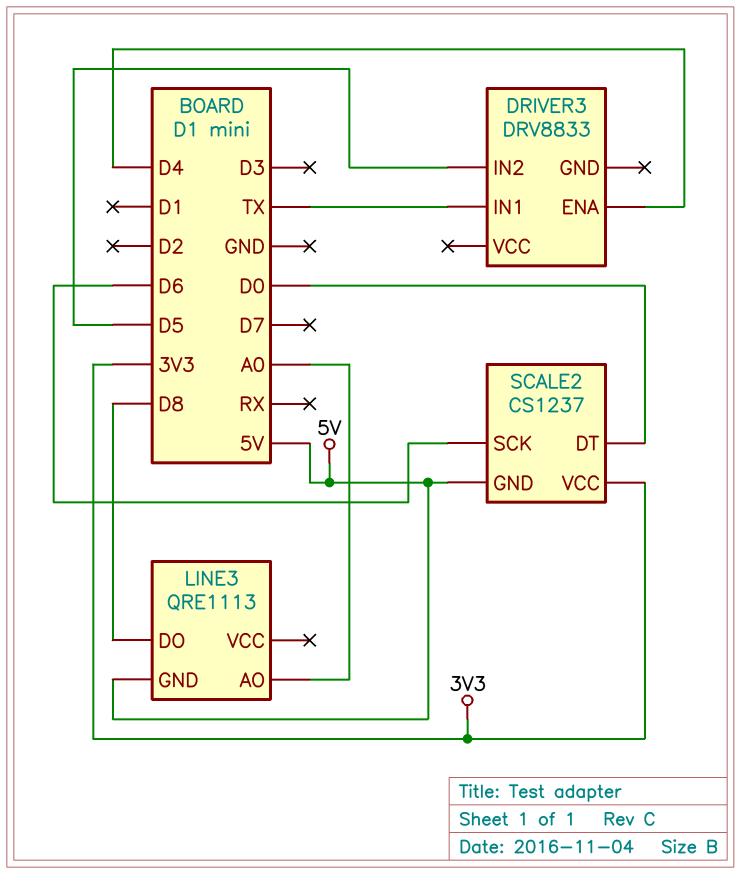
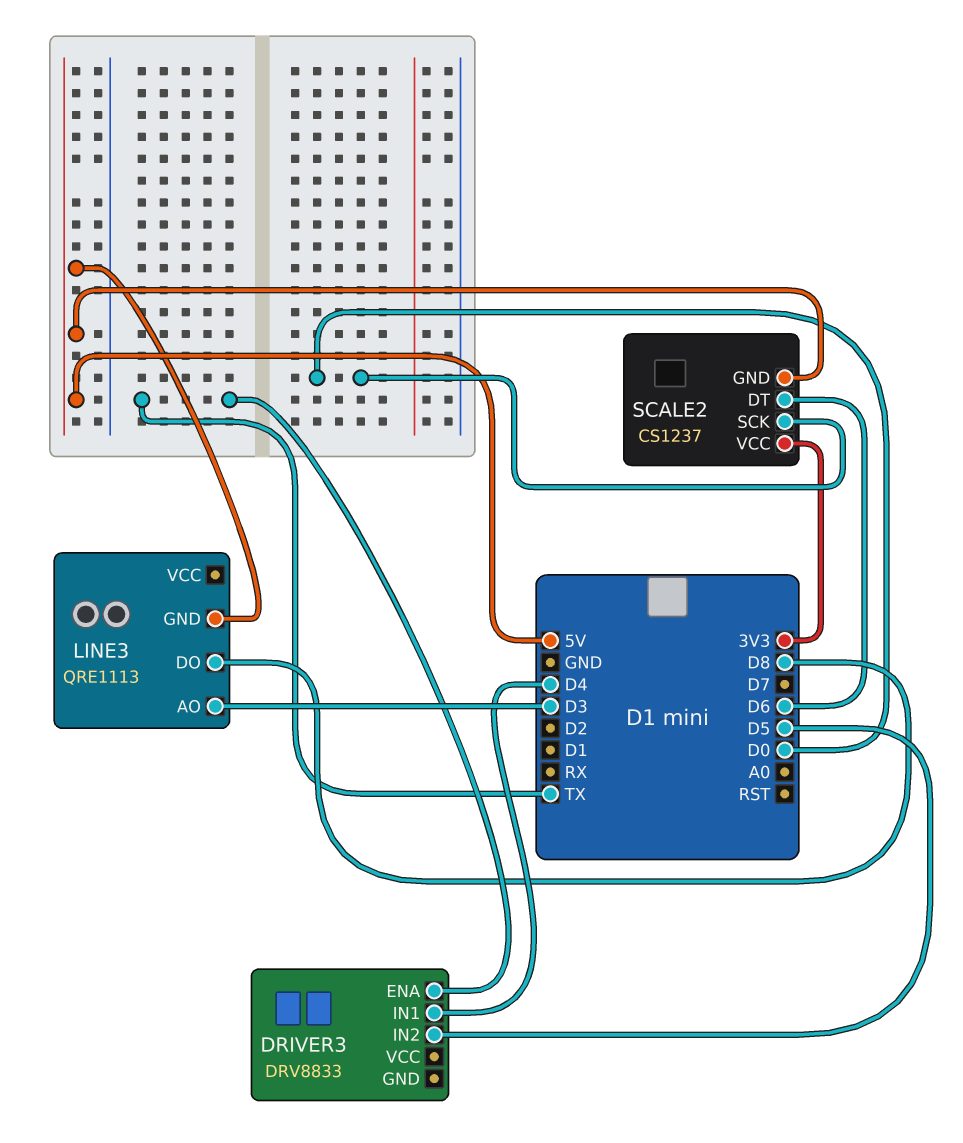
DRIVER3 pin ENA: D4 -> TX
DRIVER3 pin IN1: TX -> D4
LINE3 pin AO: A0 -> D3
SCALE2 pin DT: D0 -> D6
SCALE2 pin SCK: D6 -> D0

